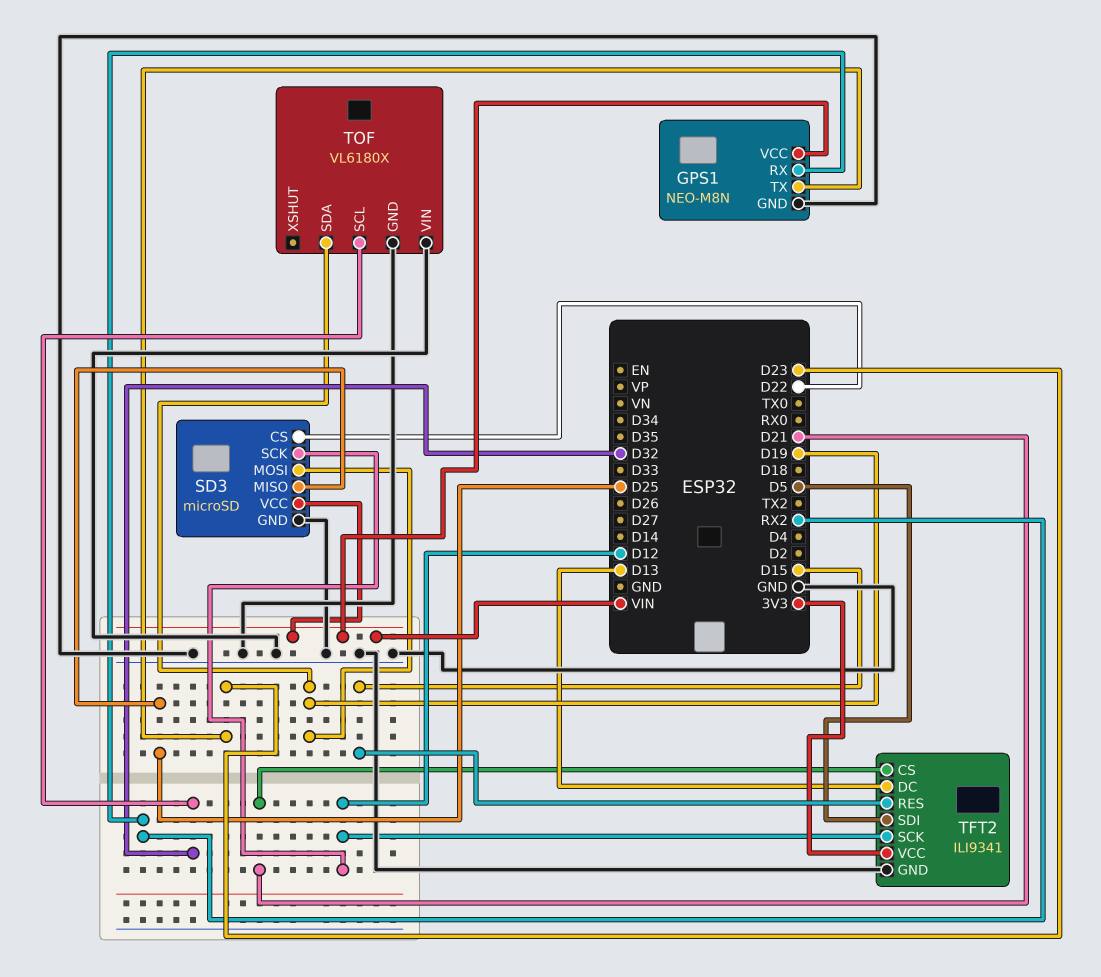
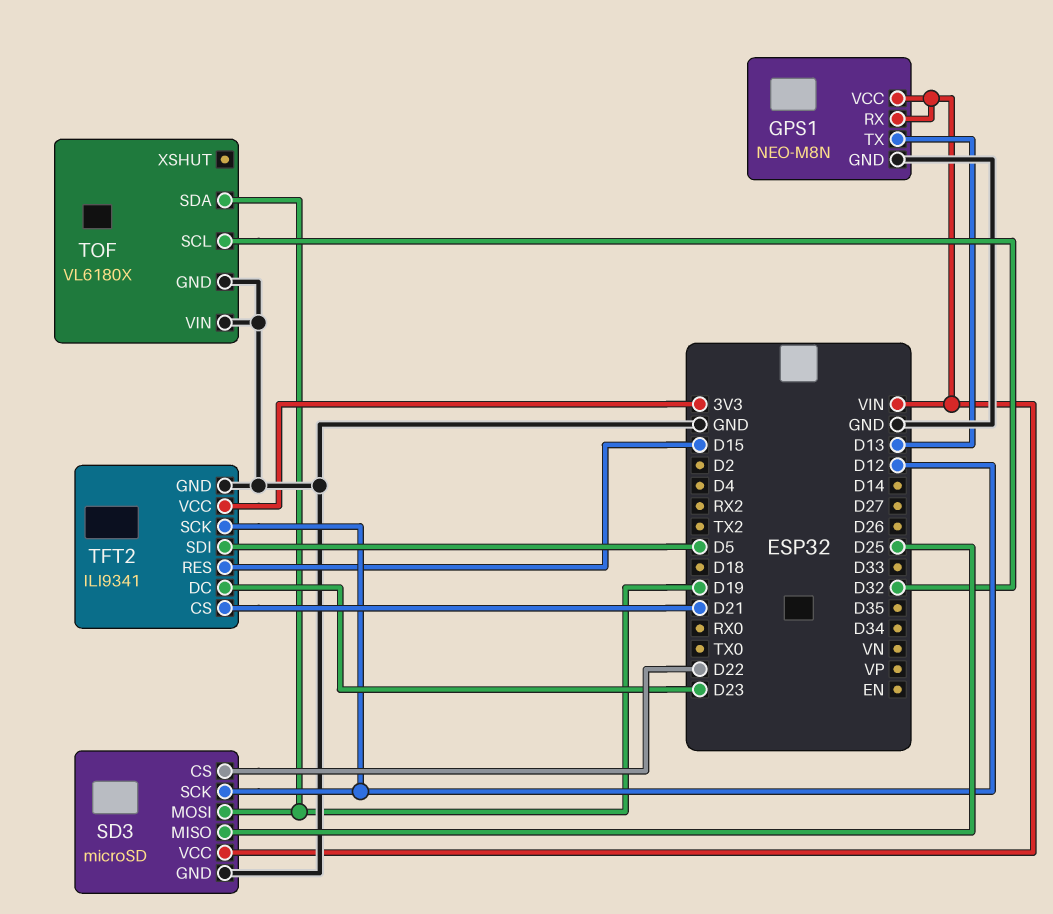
GPS1 pin RX: RX2 -> VIN
GPS1 pin TX: D23 -> D13
TFT2 pin DC: D13 -> D23

